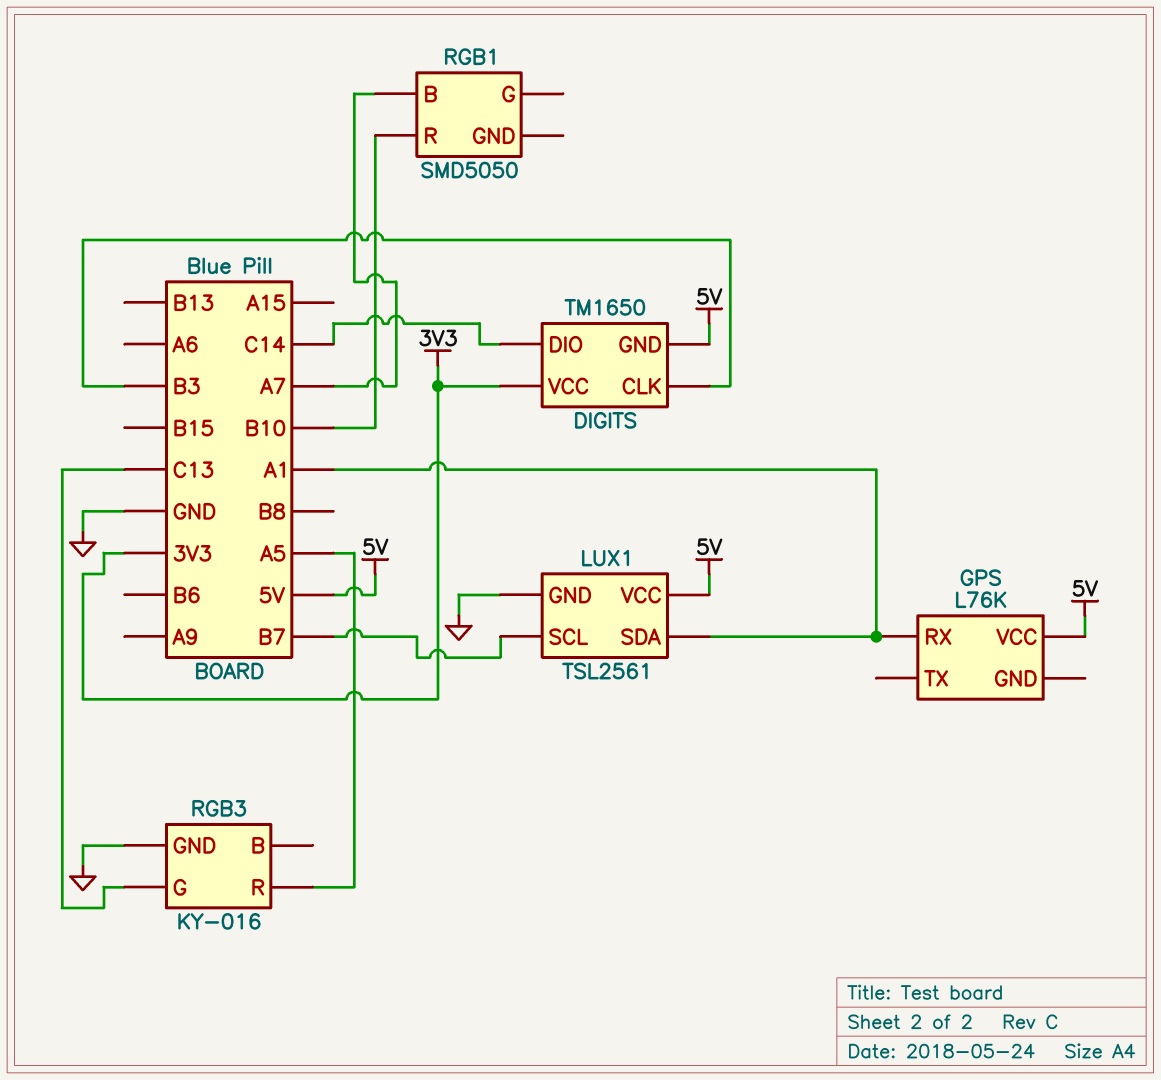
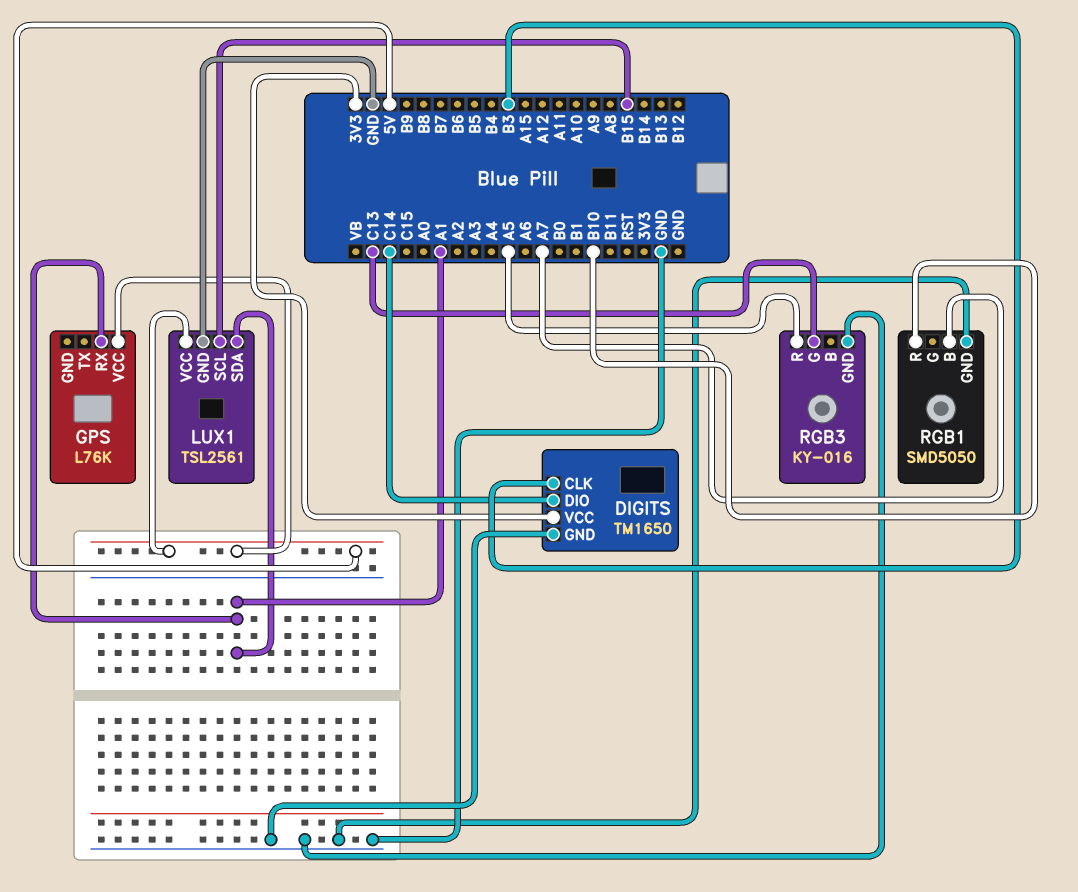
DIGITS pin GND: 5V -> GND
LUX1 pin SCL: B7 -> B15
RGB1 pin GND: none -> GND

